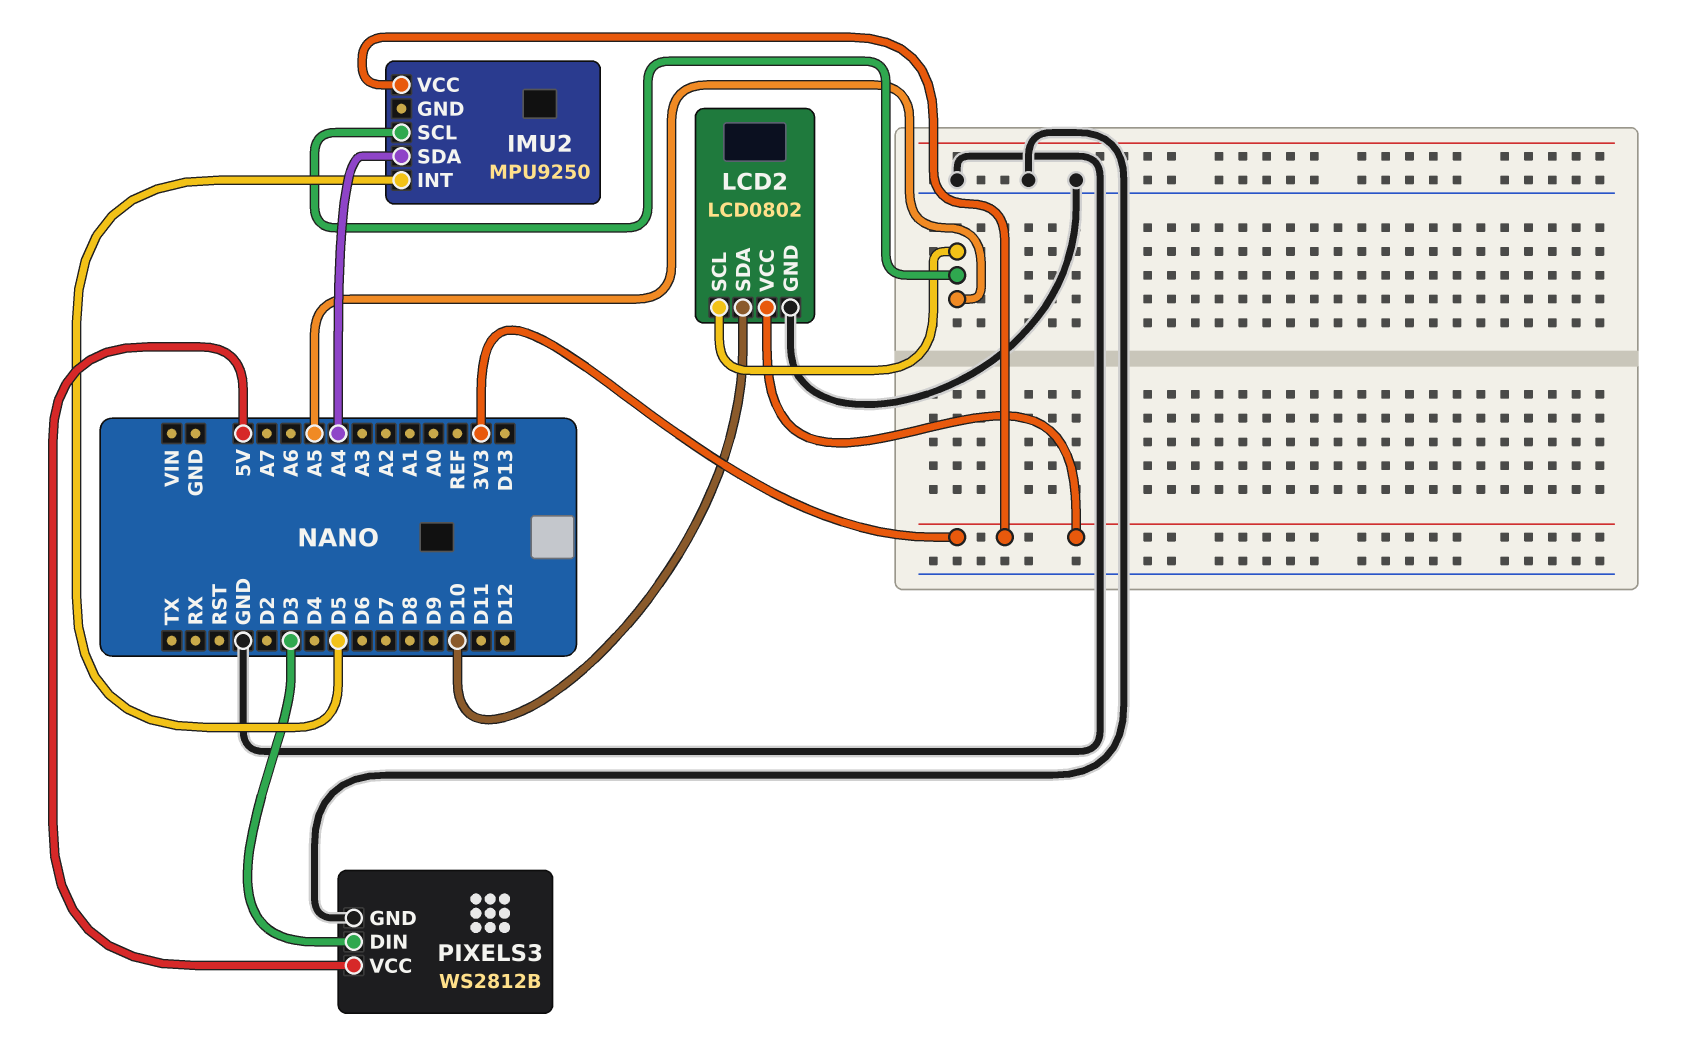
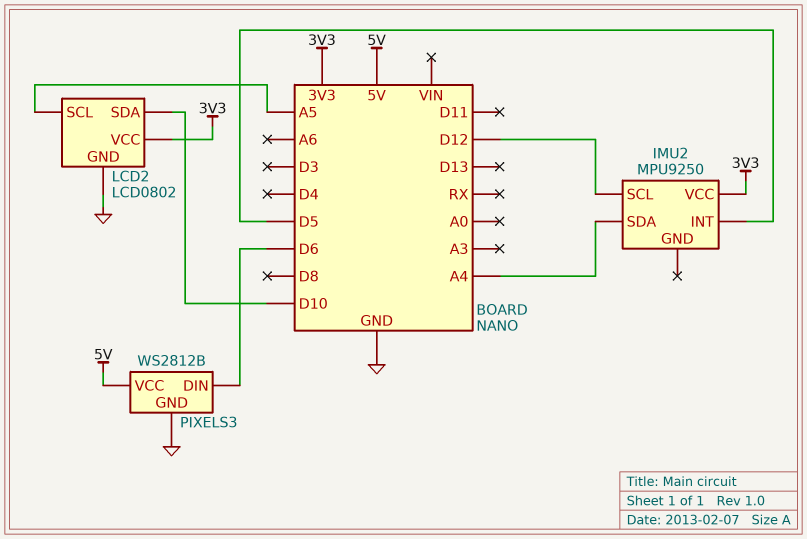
IMU2 pin SCL: A5 -> D12
PIXELS3 pin DIN: D3 -> D6

